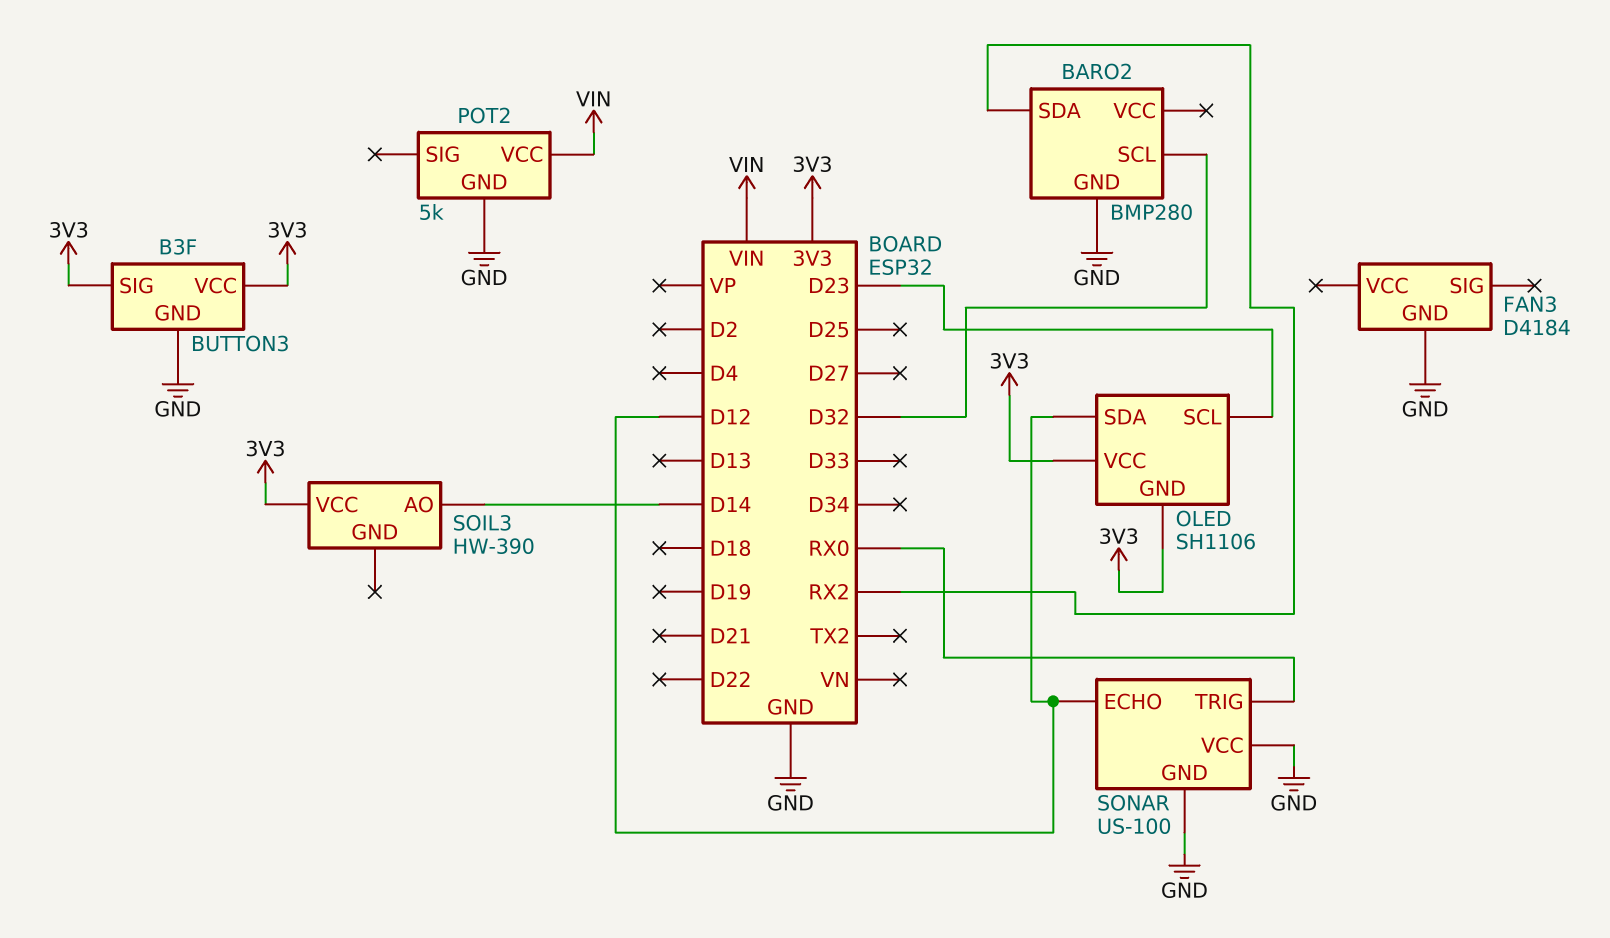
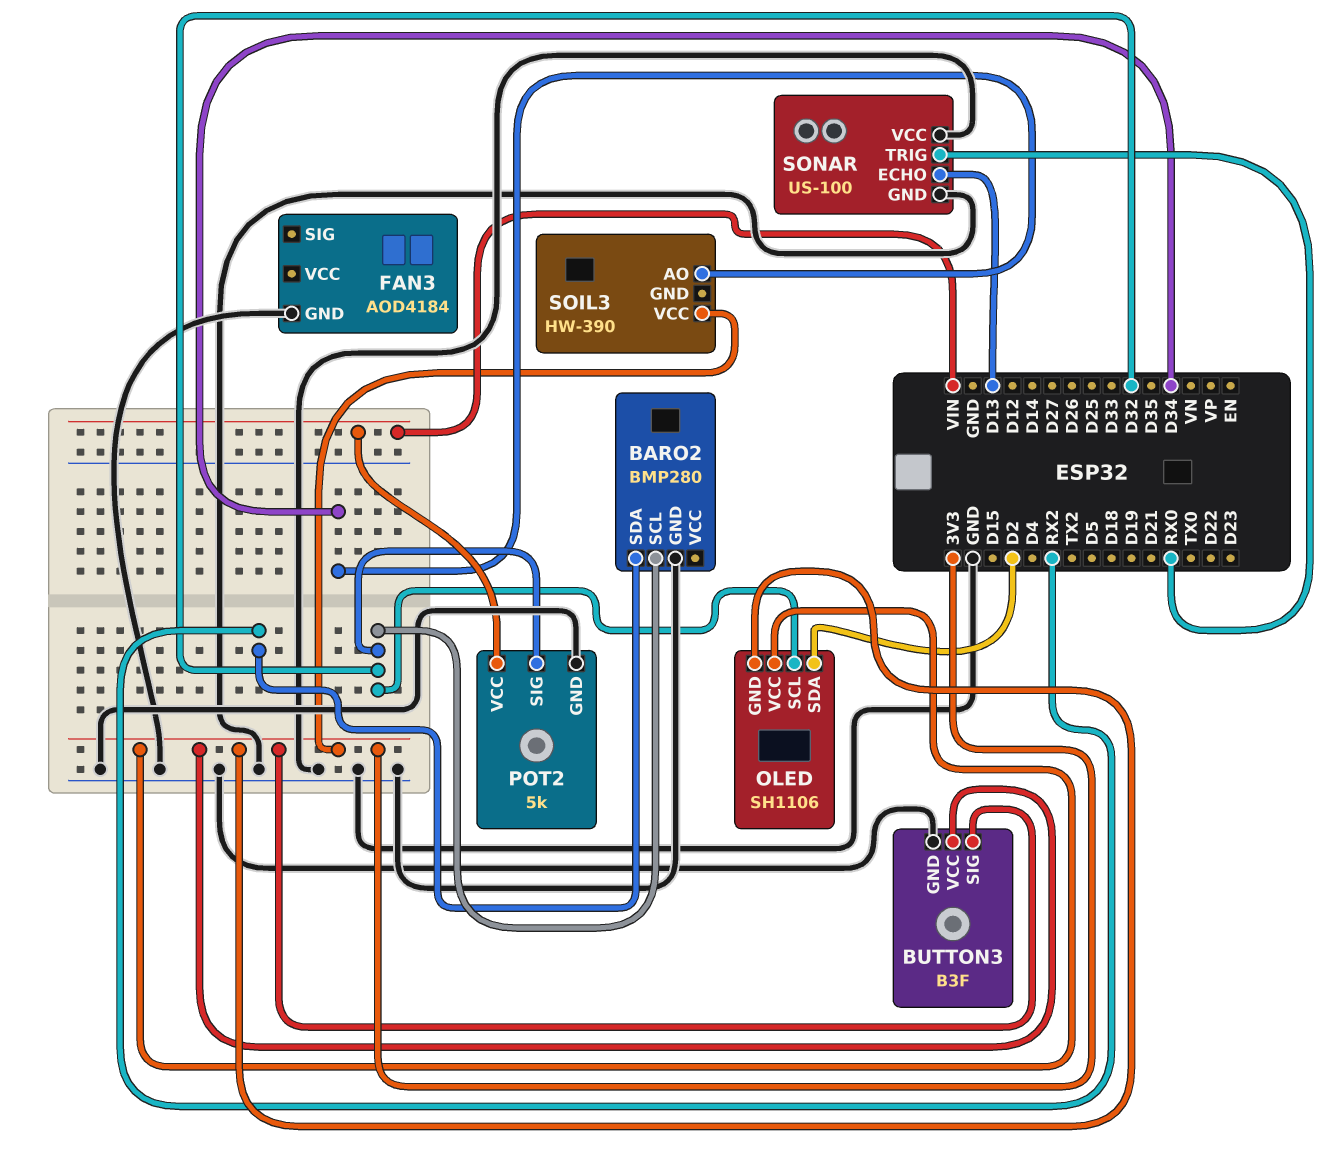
FAN3: D4184 -> AOD4184
OLED pin SCL: D23 -> D32
OLED pin SDA: D12 -> D2
POT2 pin SIG: none -> D32
SOIL3 pin AO: D14 -> D34
SONAR pin ECHO: D12 -> D13

